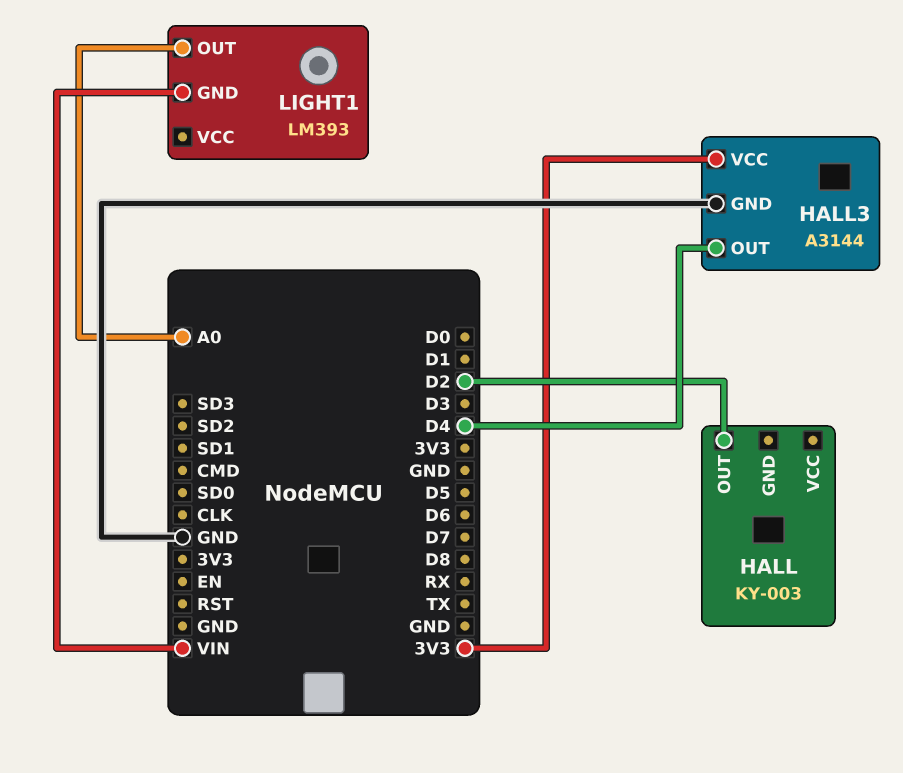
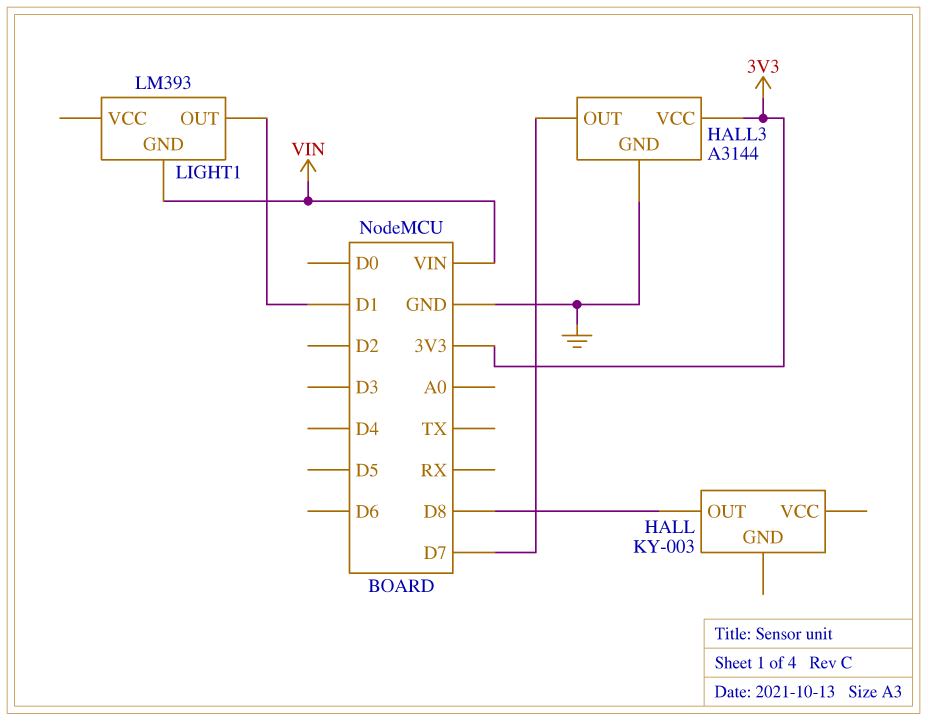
HALL pin OUT: D2 -> D8
HALL3 pin OUT: D4 -> D7
LIGHT1 pin OUT: A0 -> D1

